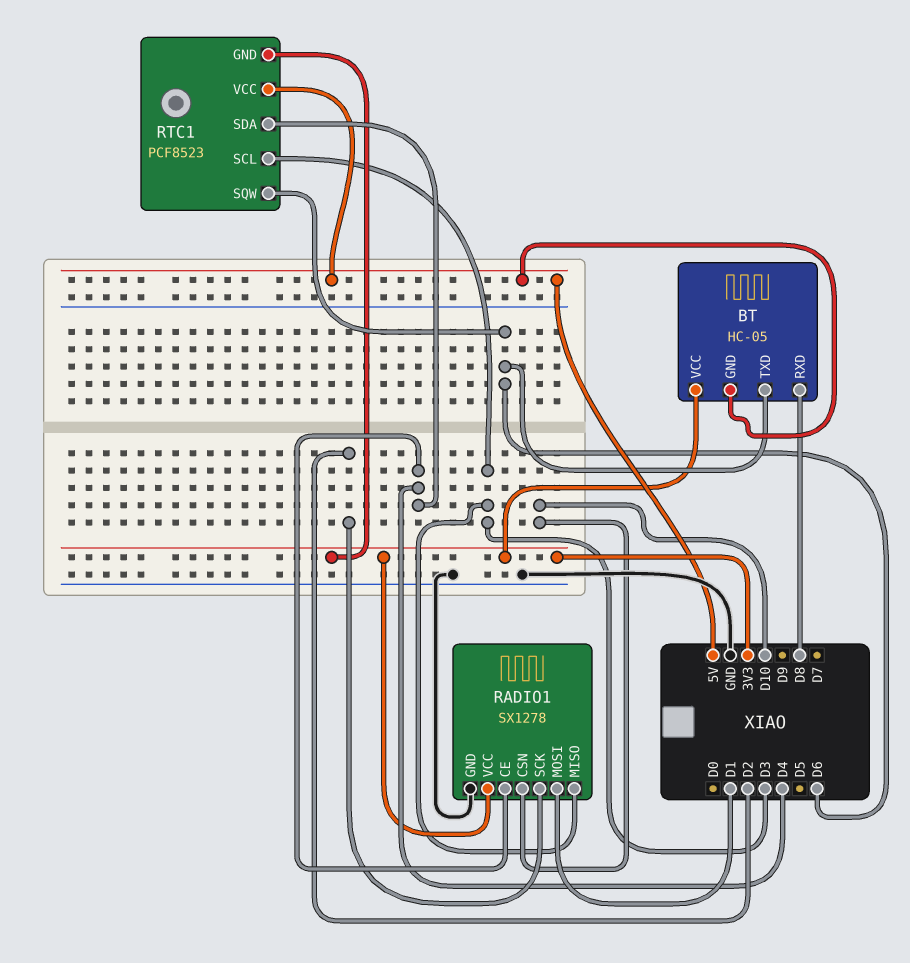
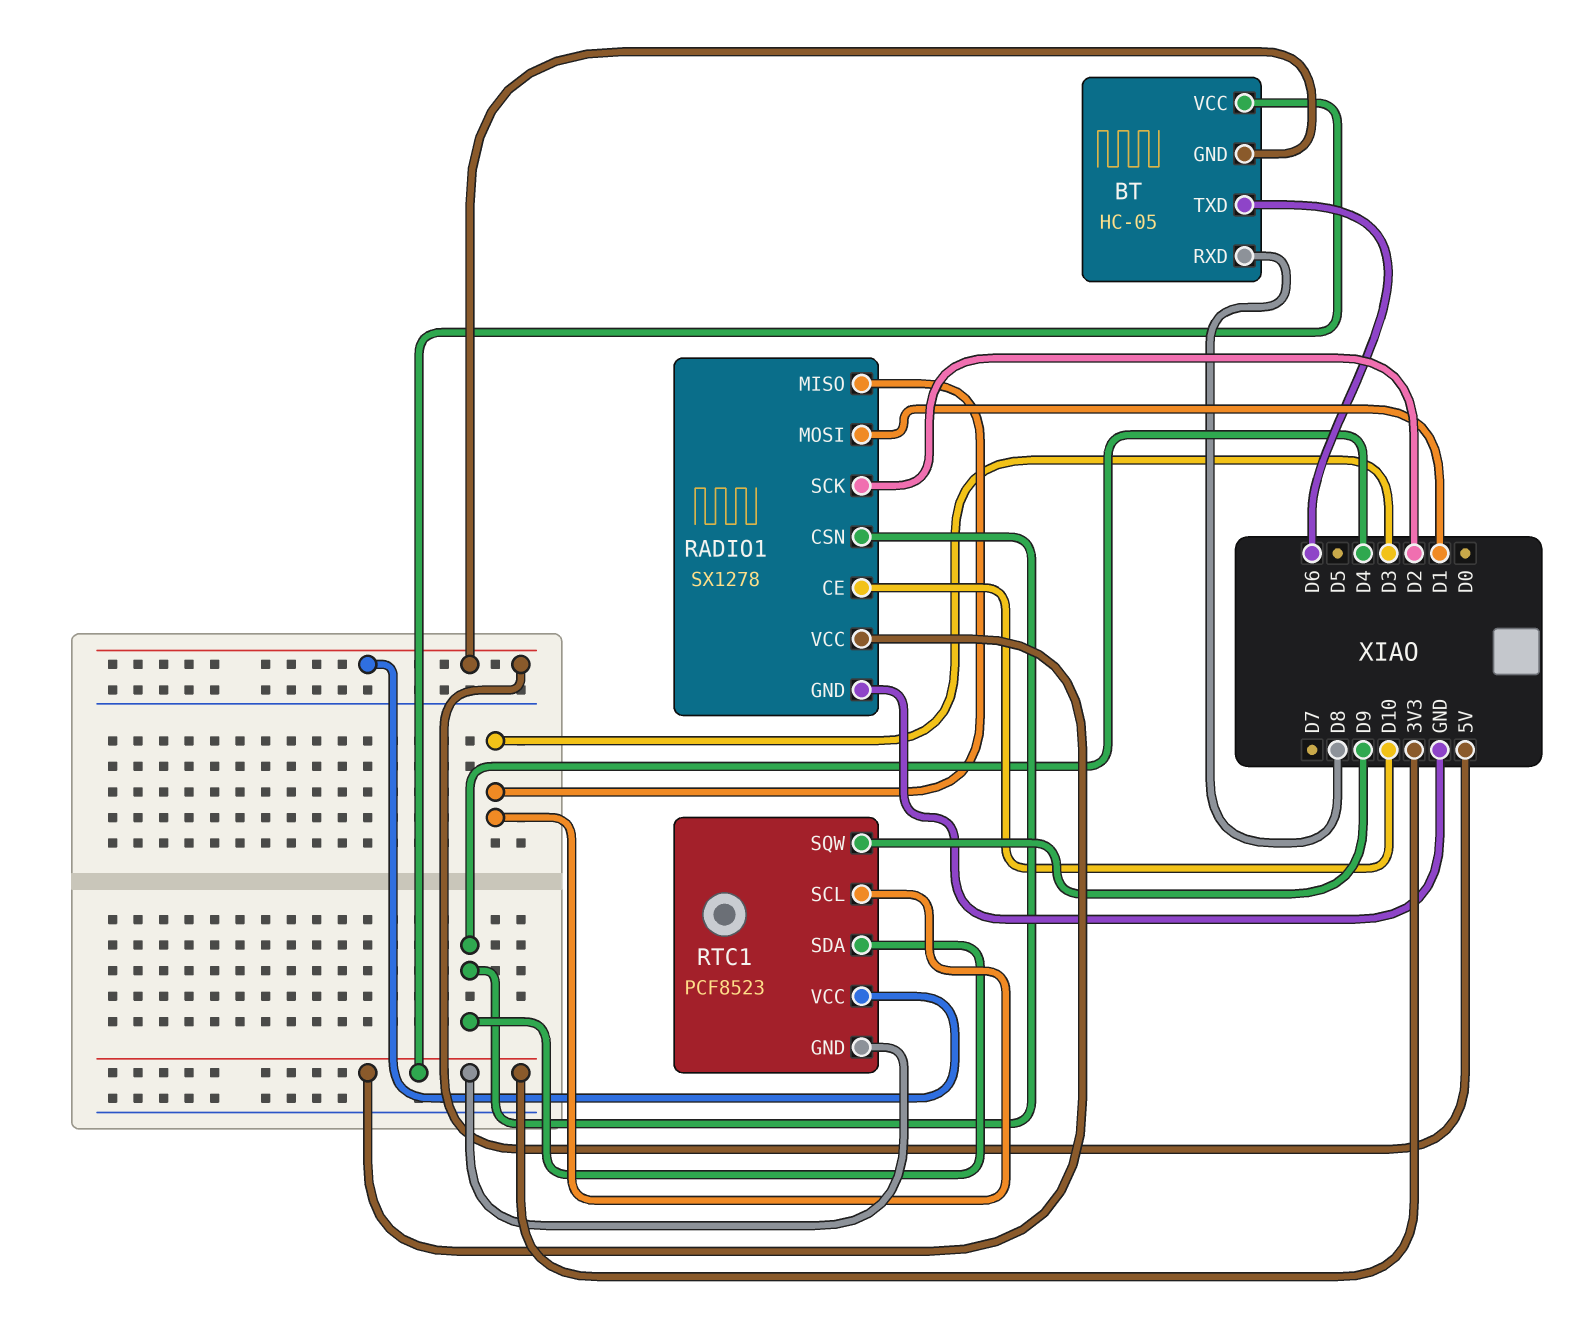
RADIO1 pin CE: D4 -> D10
RADIO1 pin CSN: D10 -> D4
RTC1 pin SQW: D6 -> D9

